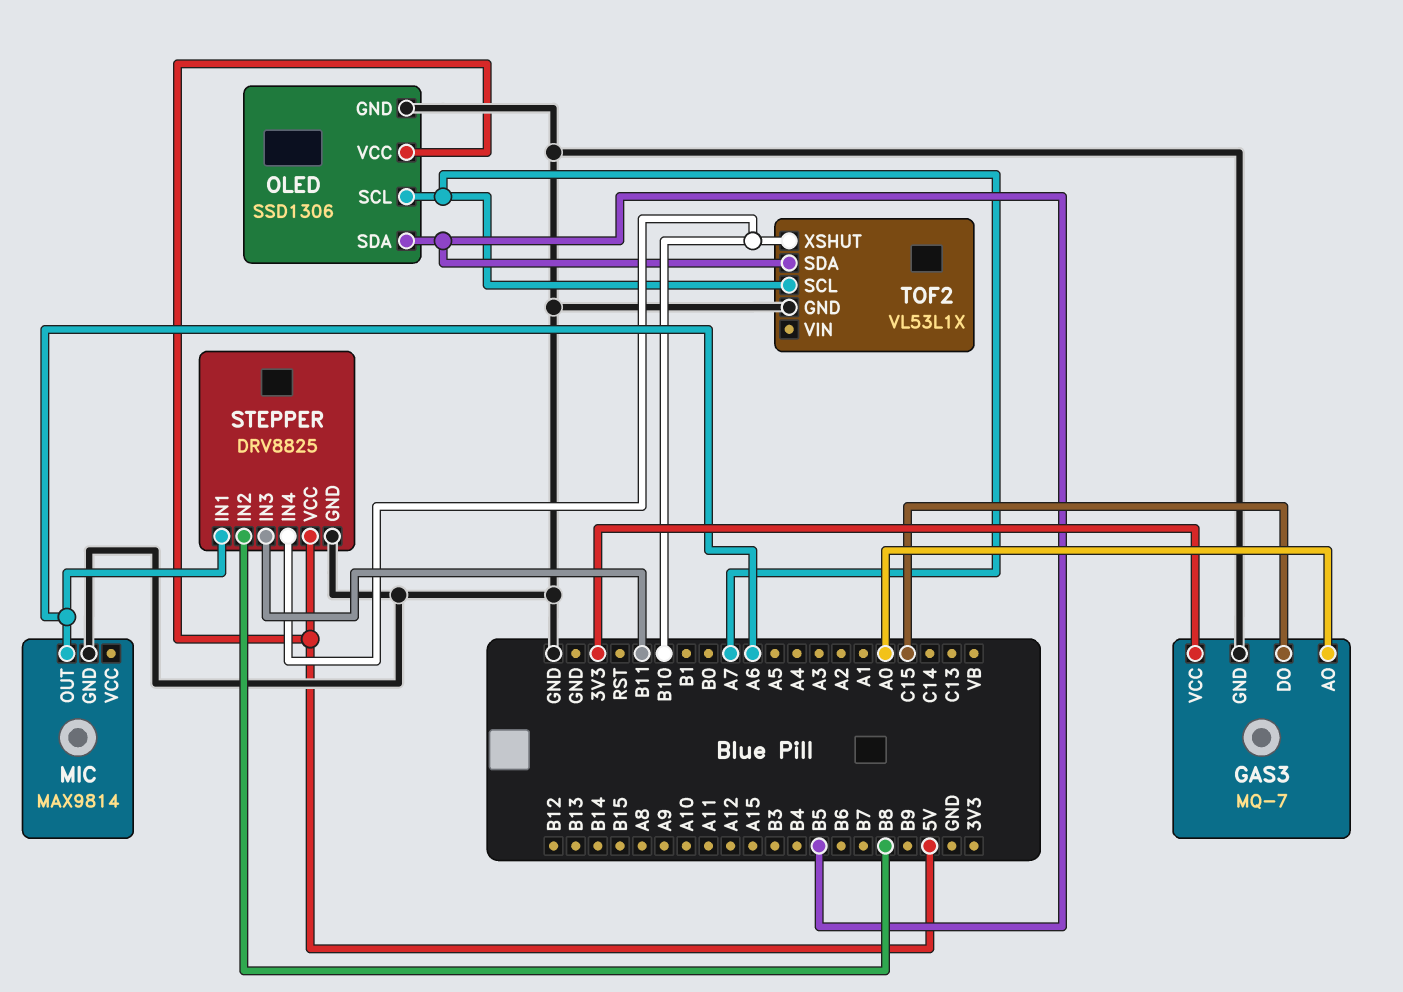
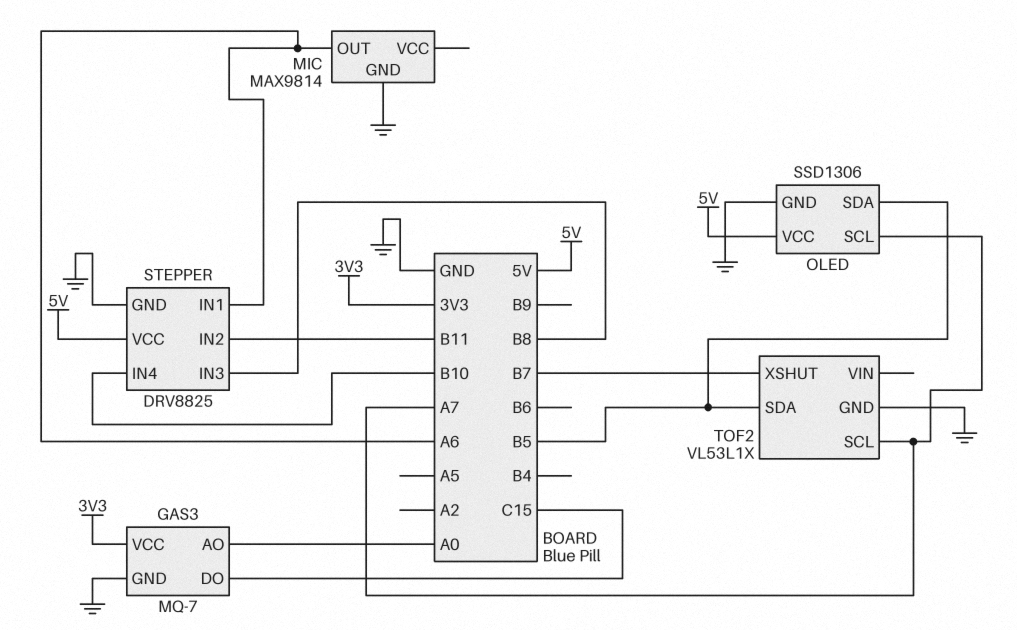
STEPPER pin IN2: B8 -> B11
STEPPER pin IN3: B11 -> B8
TOF2 pin XSHUT: B10 -> B7

